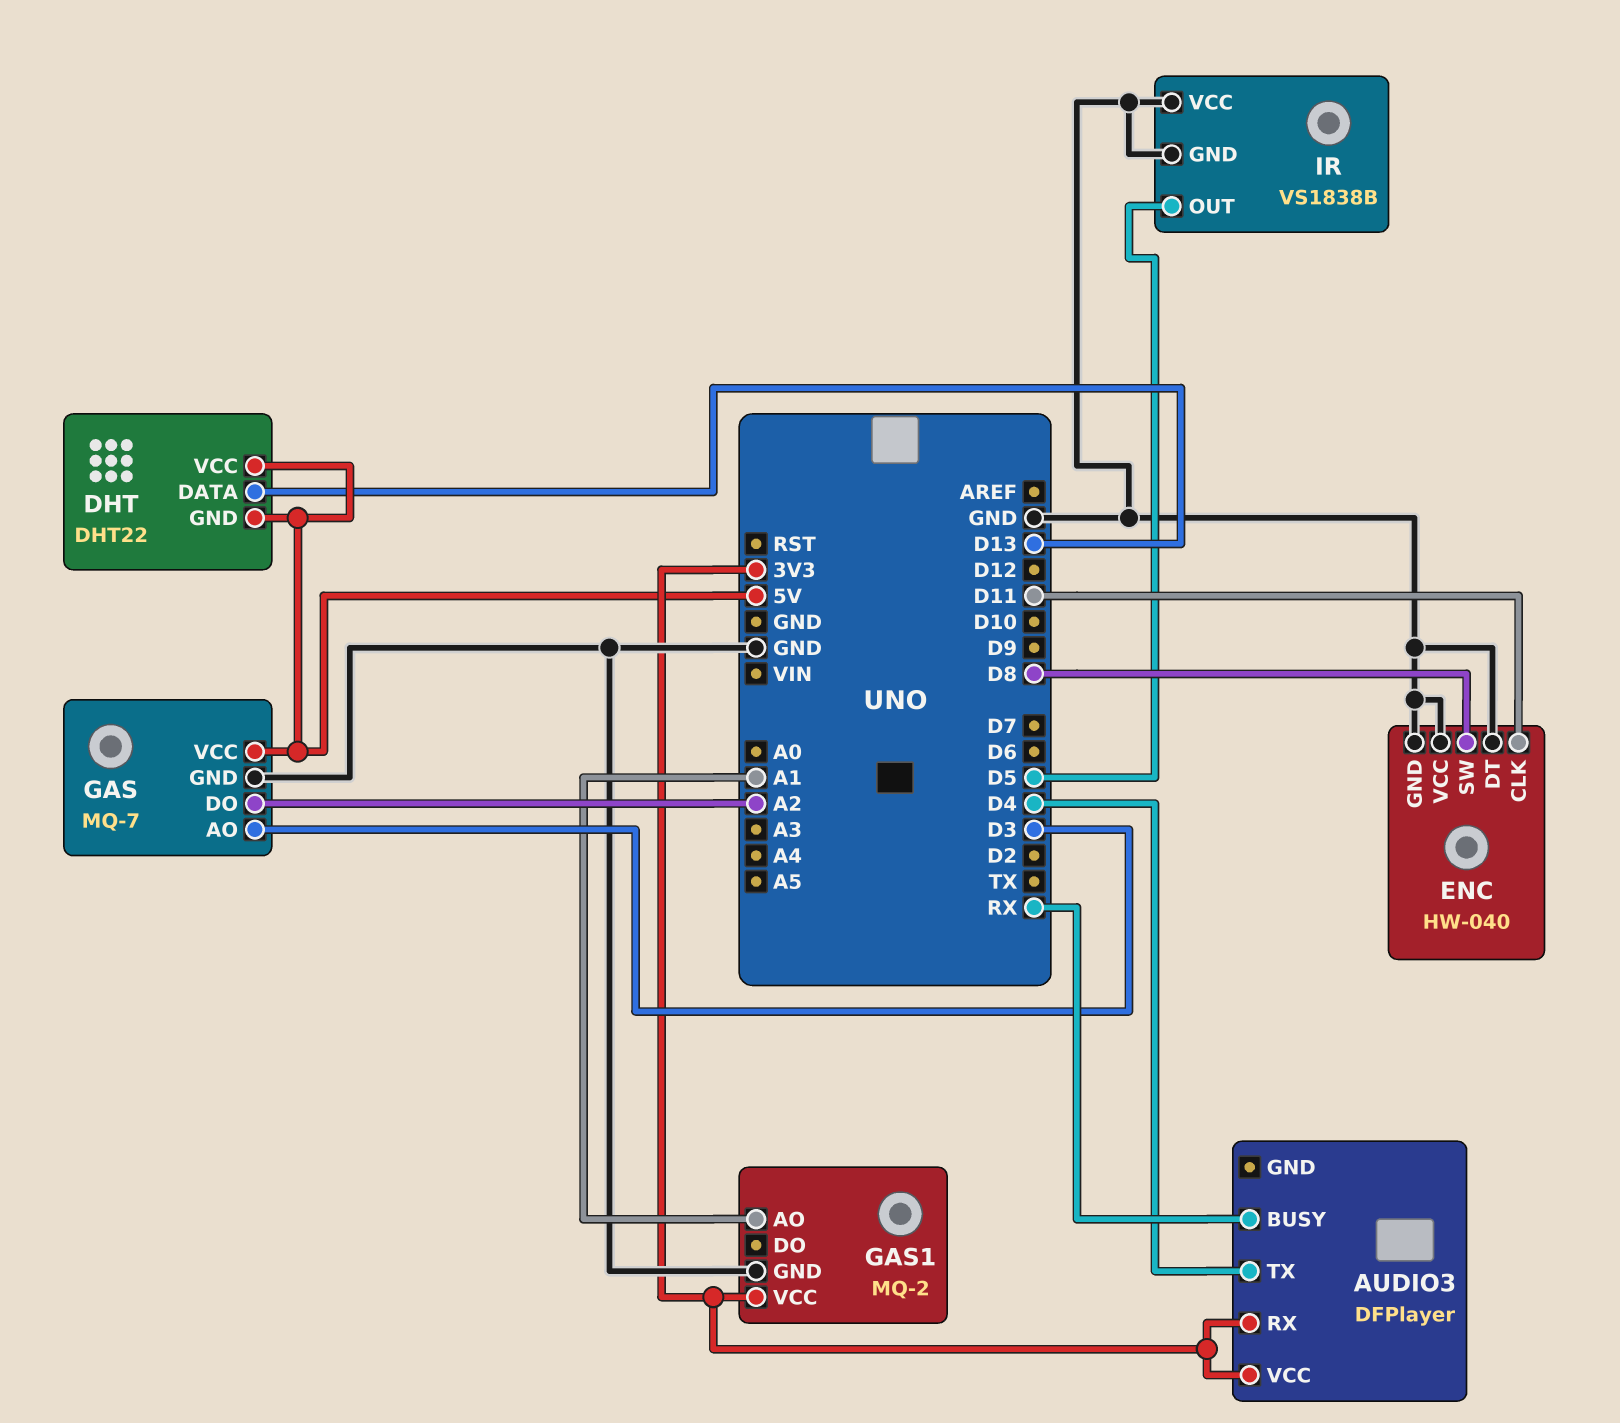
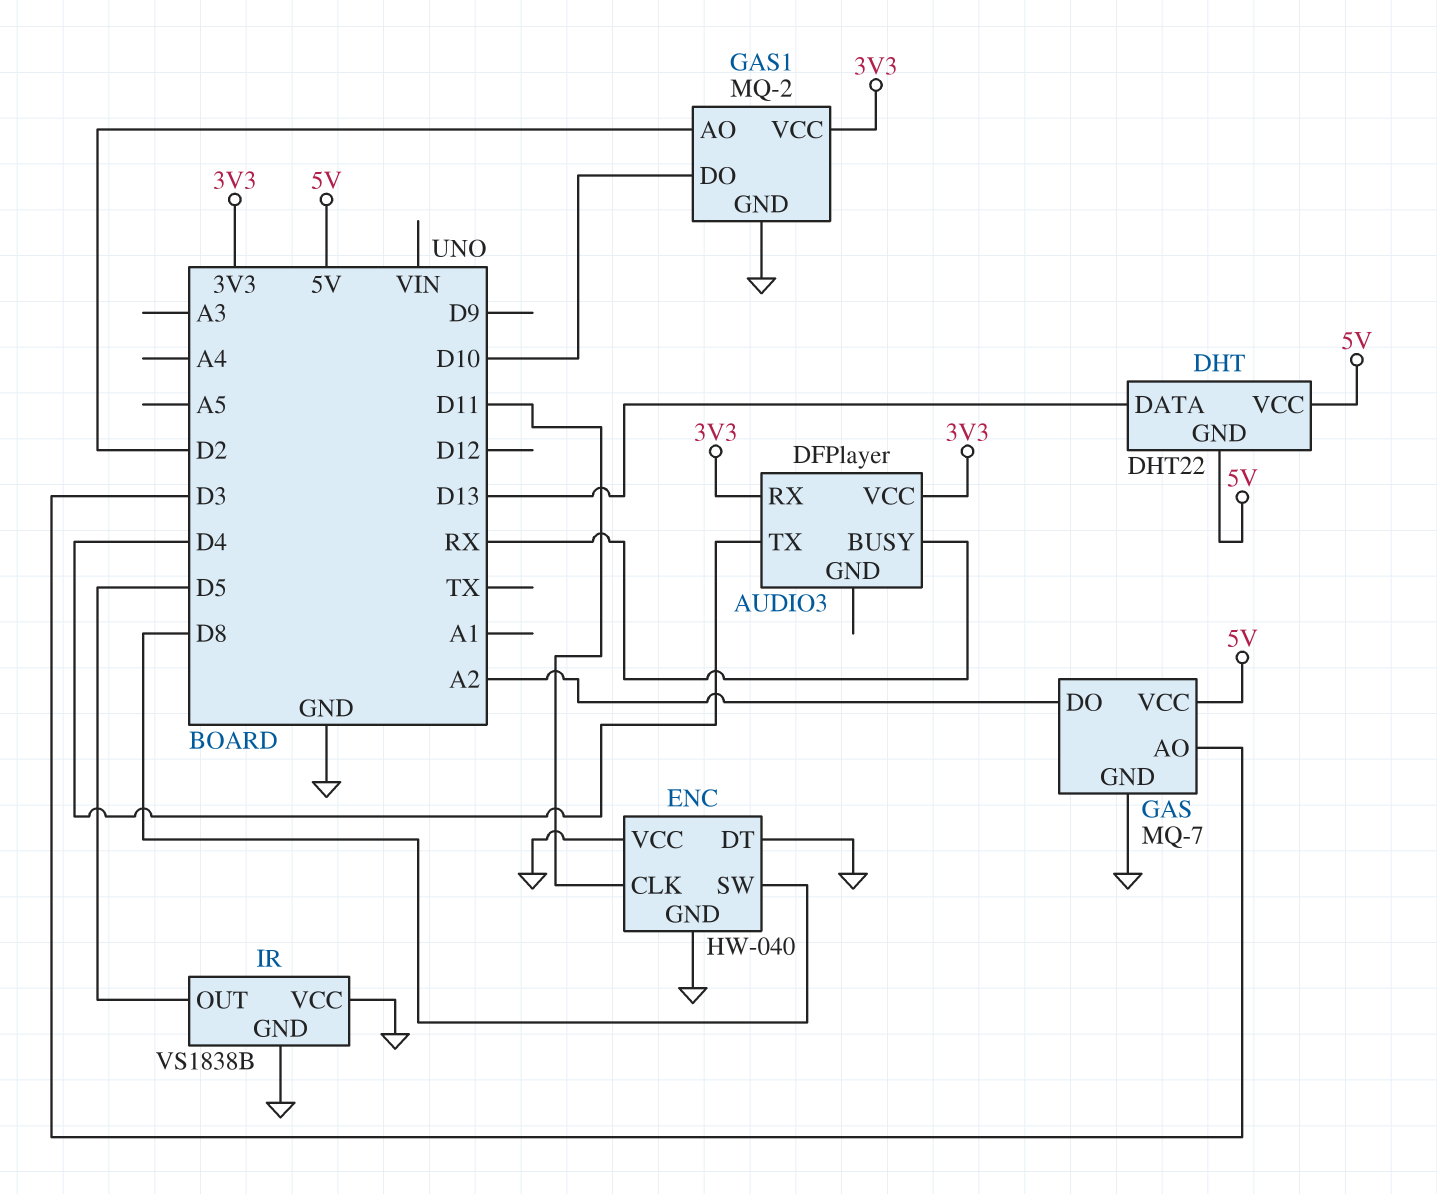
GAS1 pin AO: A1 -> D2
GAS1 pin DO: none -> D10

